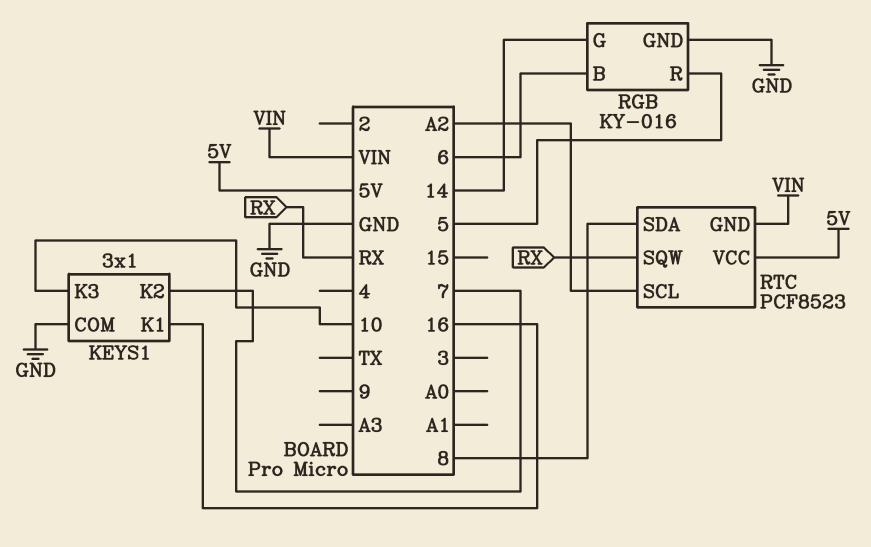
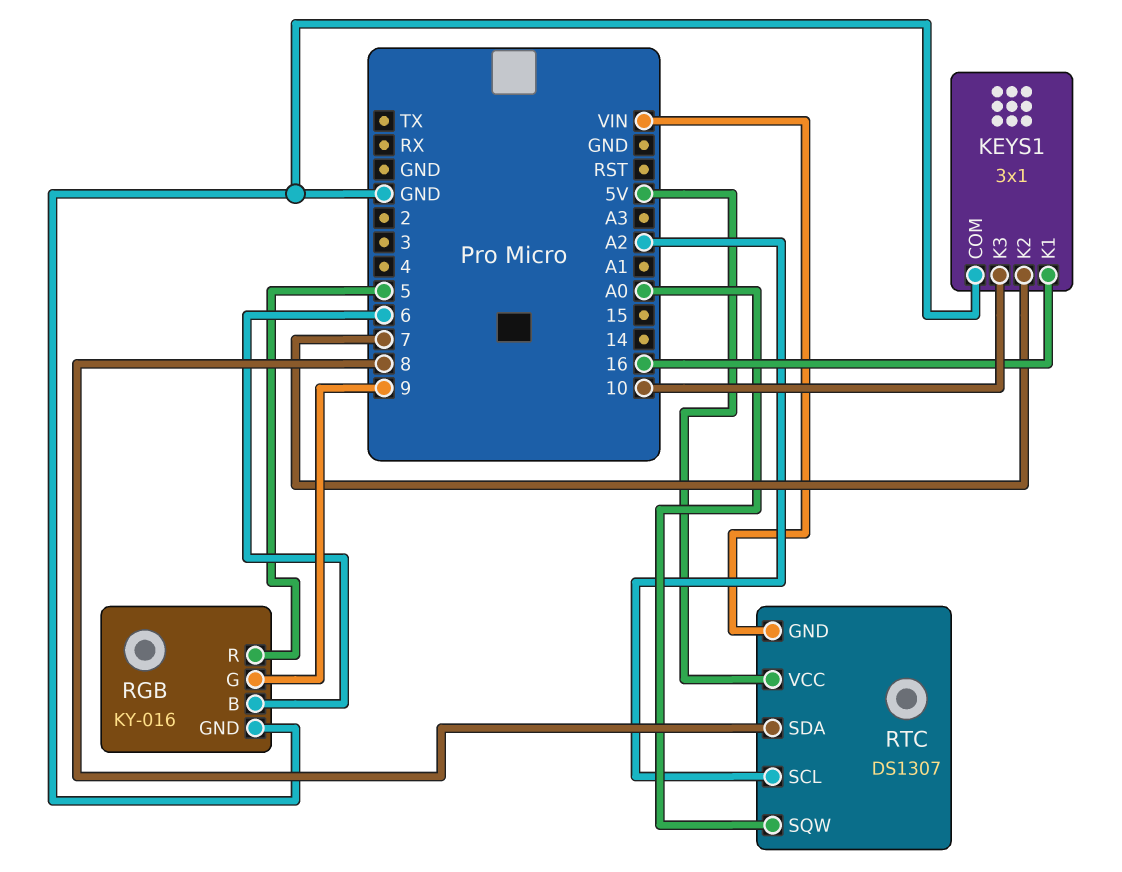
RGB pin G: 14 -> 9
RTC: PCF8523 -> DS1307
RTC pin SQW: RX -> A0

